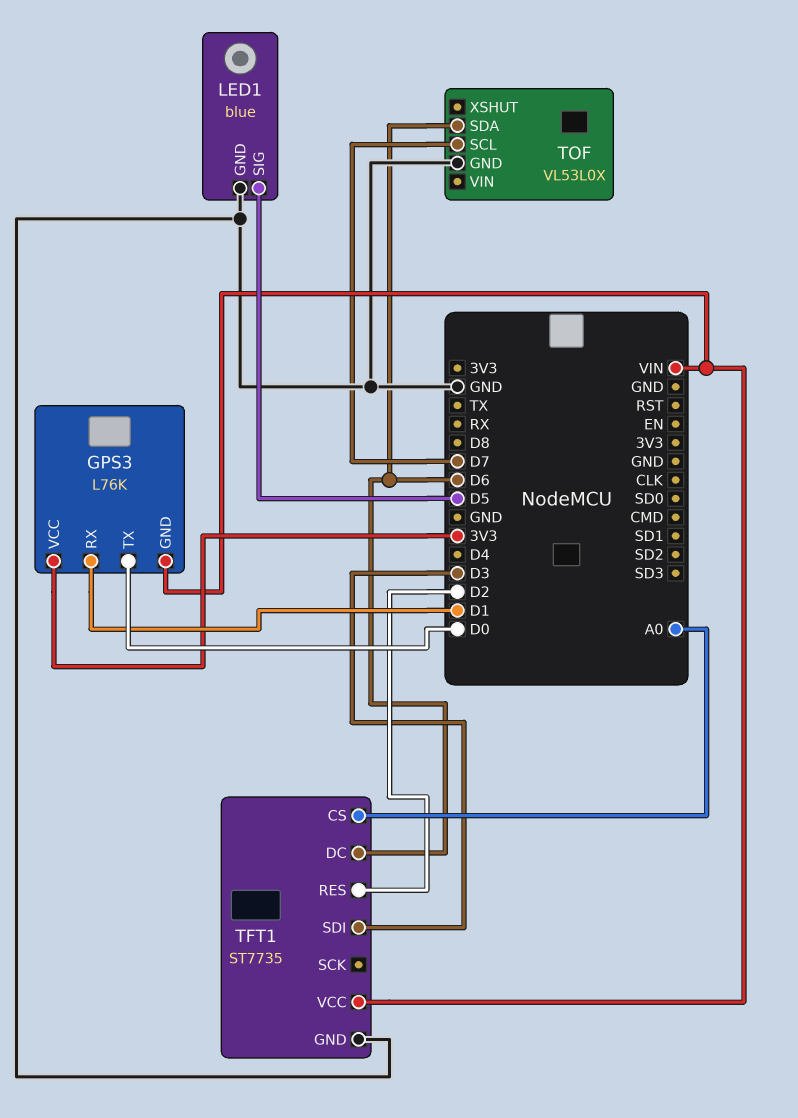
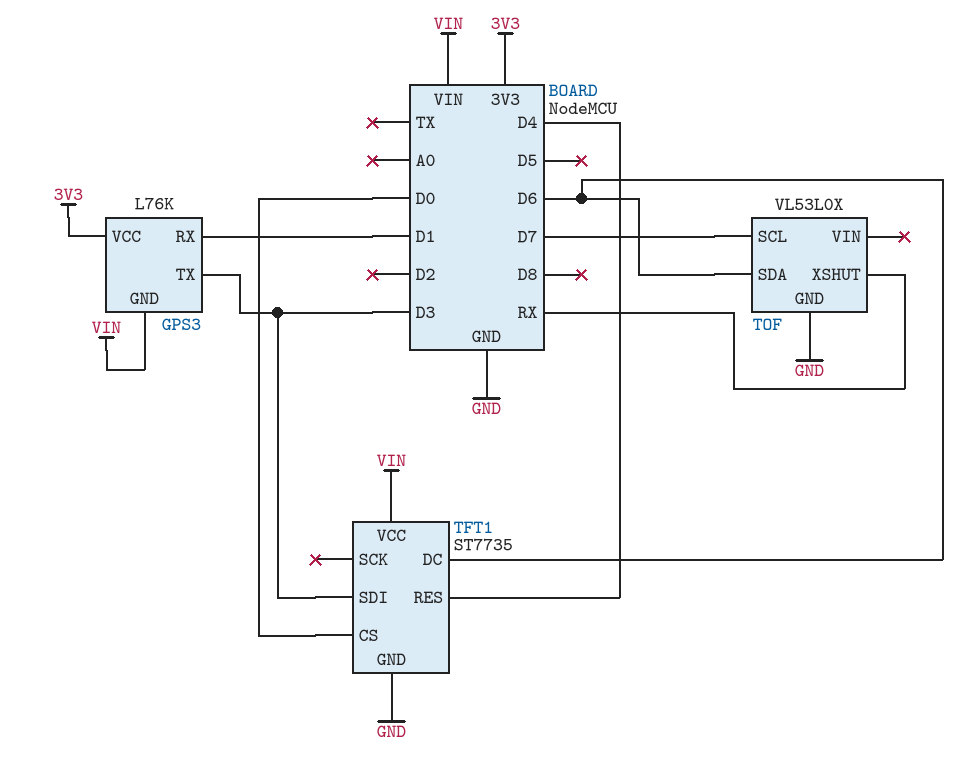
GPS3 pin TX: D0 -> D3
LED1: blue -> none
LED1 pin GND: GND -> none
LED1 pin SIG: D5 -> none
TFT1 pin CS: A0 -> D0
TFT1 pin RES: D2 -> D4
TOF pin XSHUT: none -> RX

